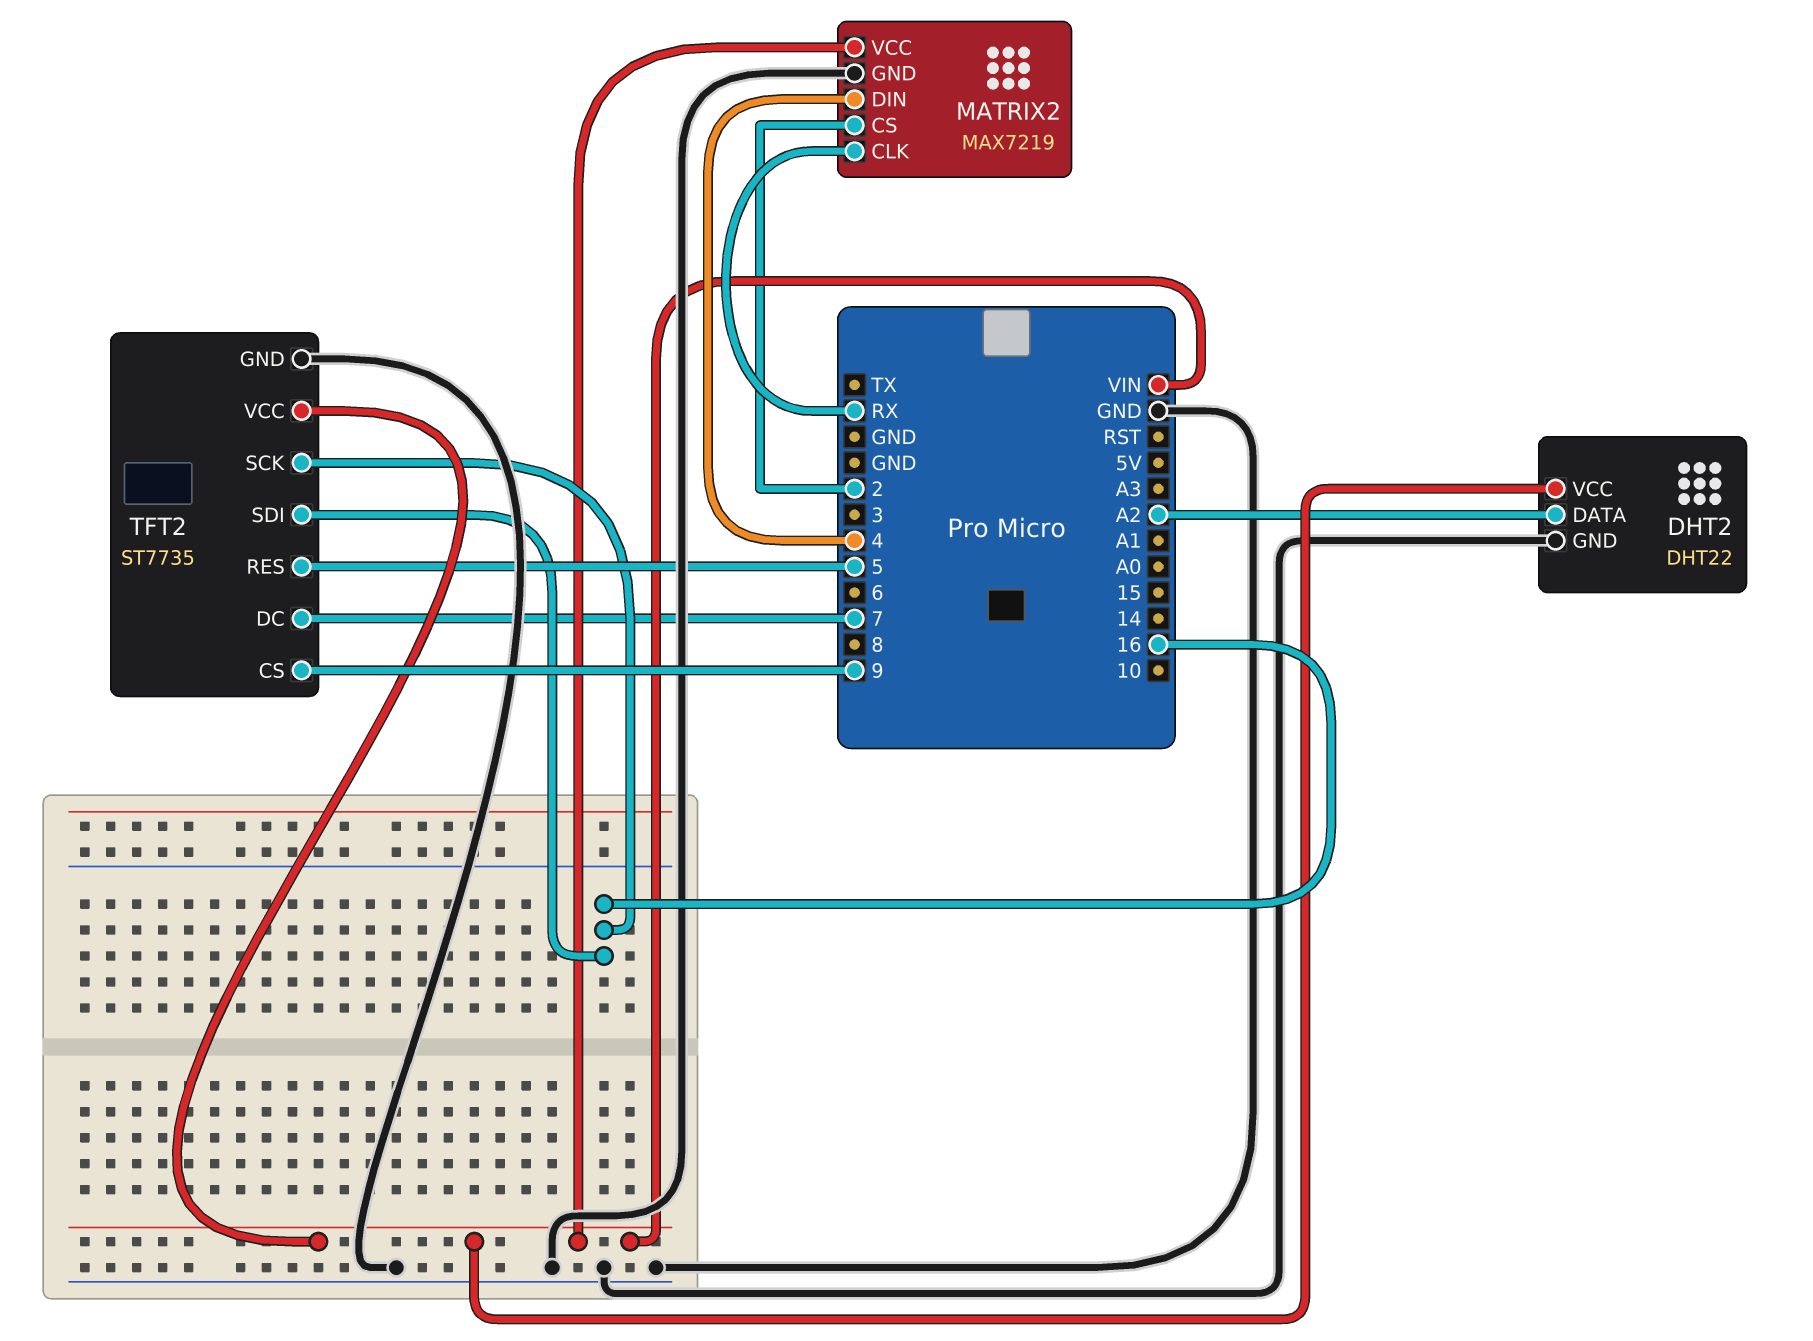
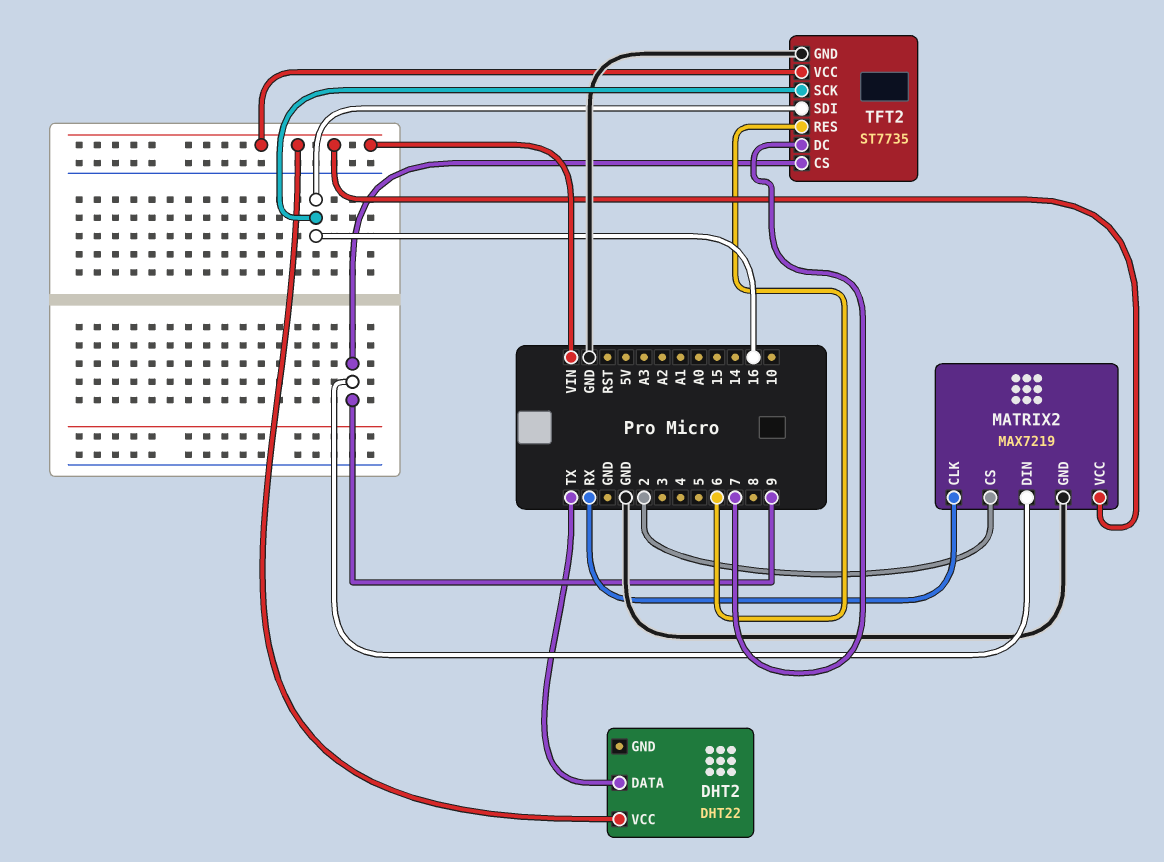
DHT2 pin DATA: A2 -> TX
DHT2 pin GND: GND -> none
MATRIX2 pin DIN: 4 -> 9
TFT2 pin RES: 5 -> 6

